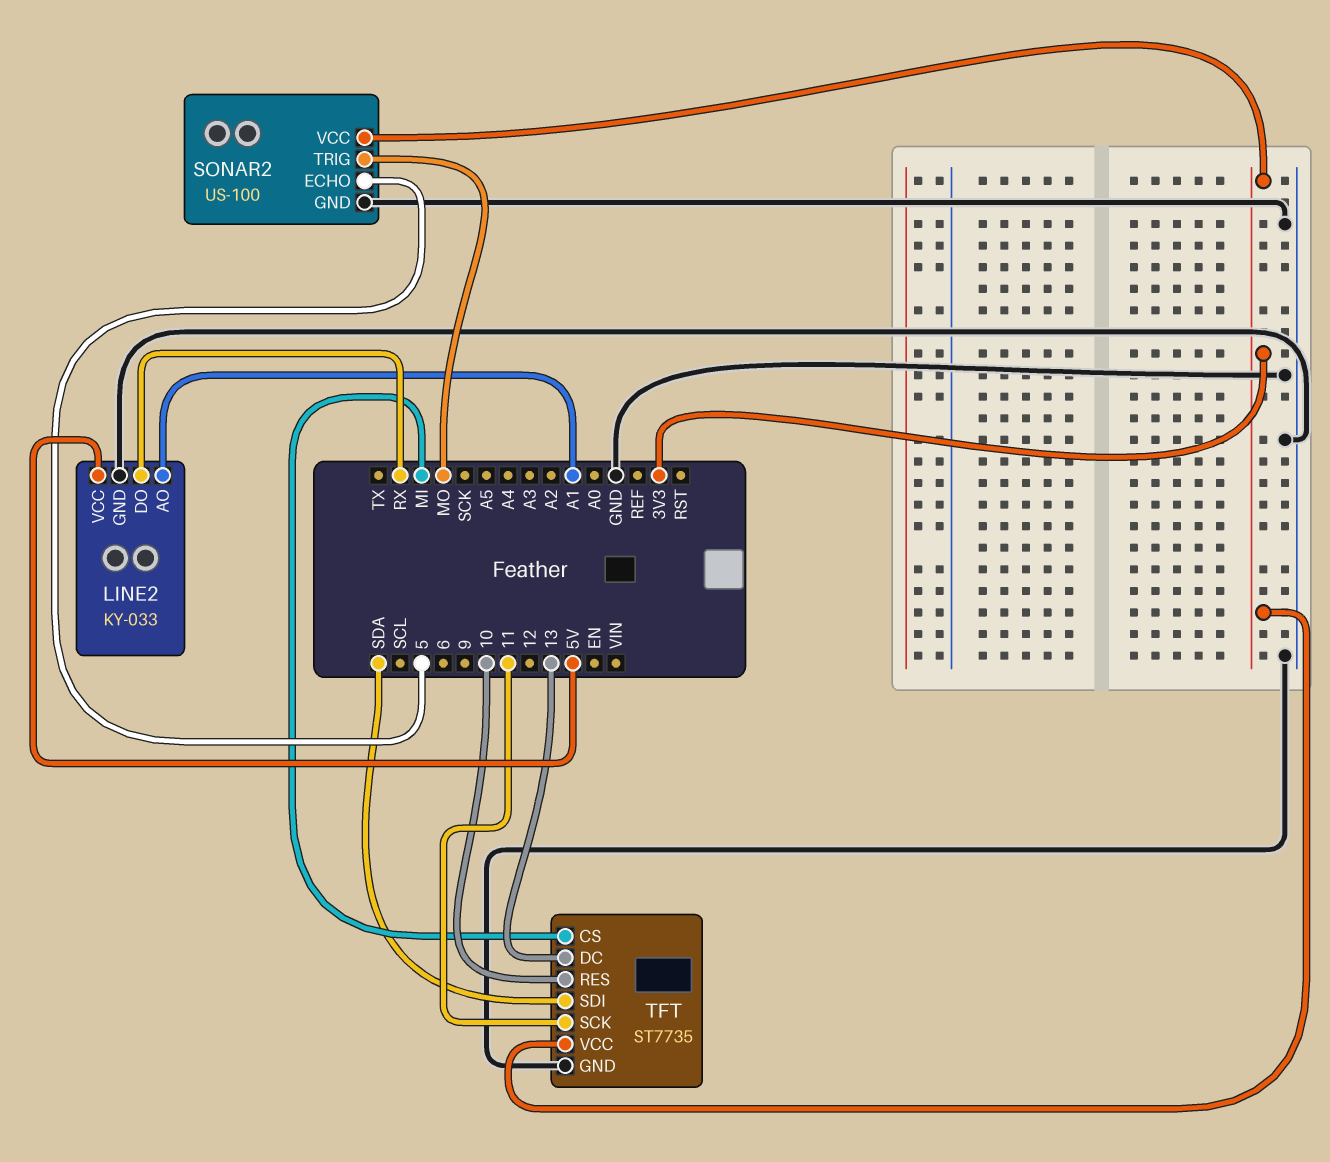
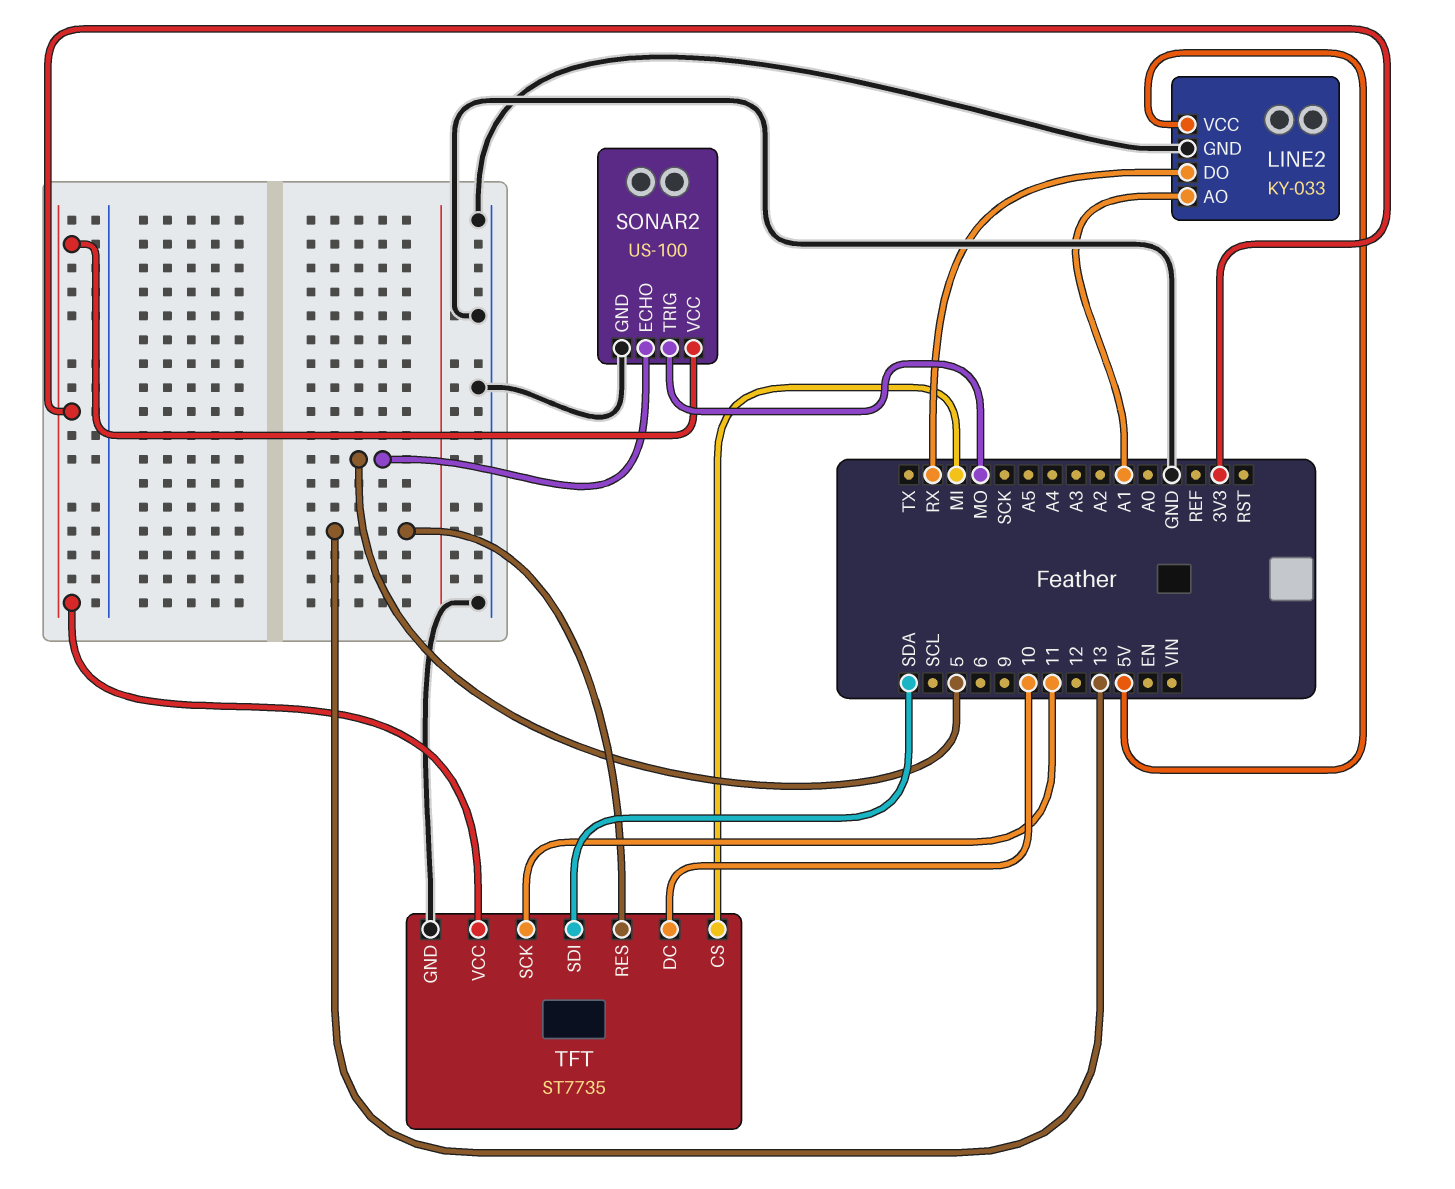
TFT pin DC: 13 -> 10
TFT pin RES: 10 -> 13

